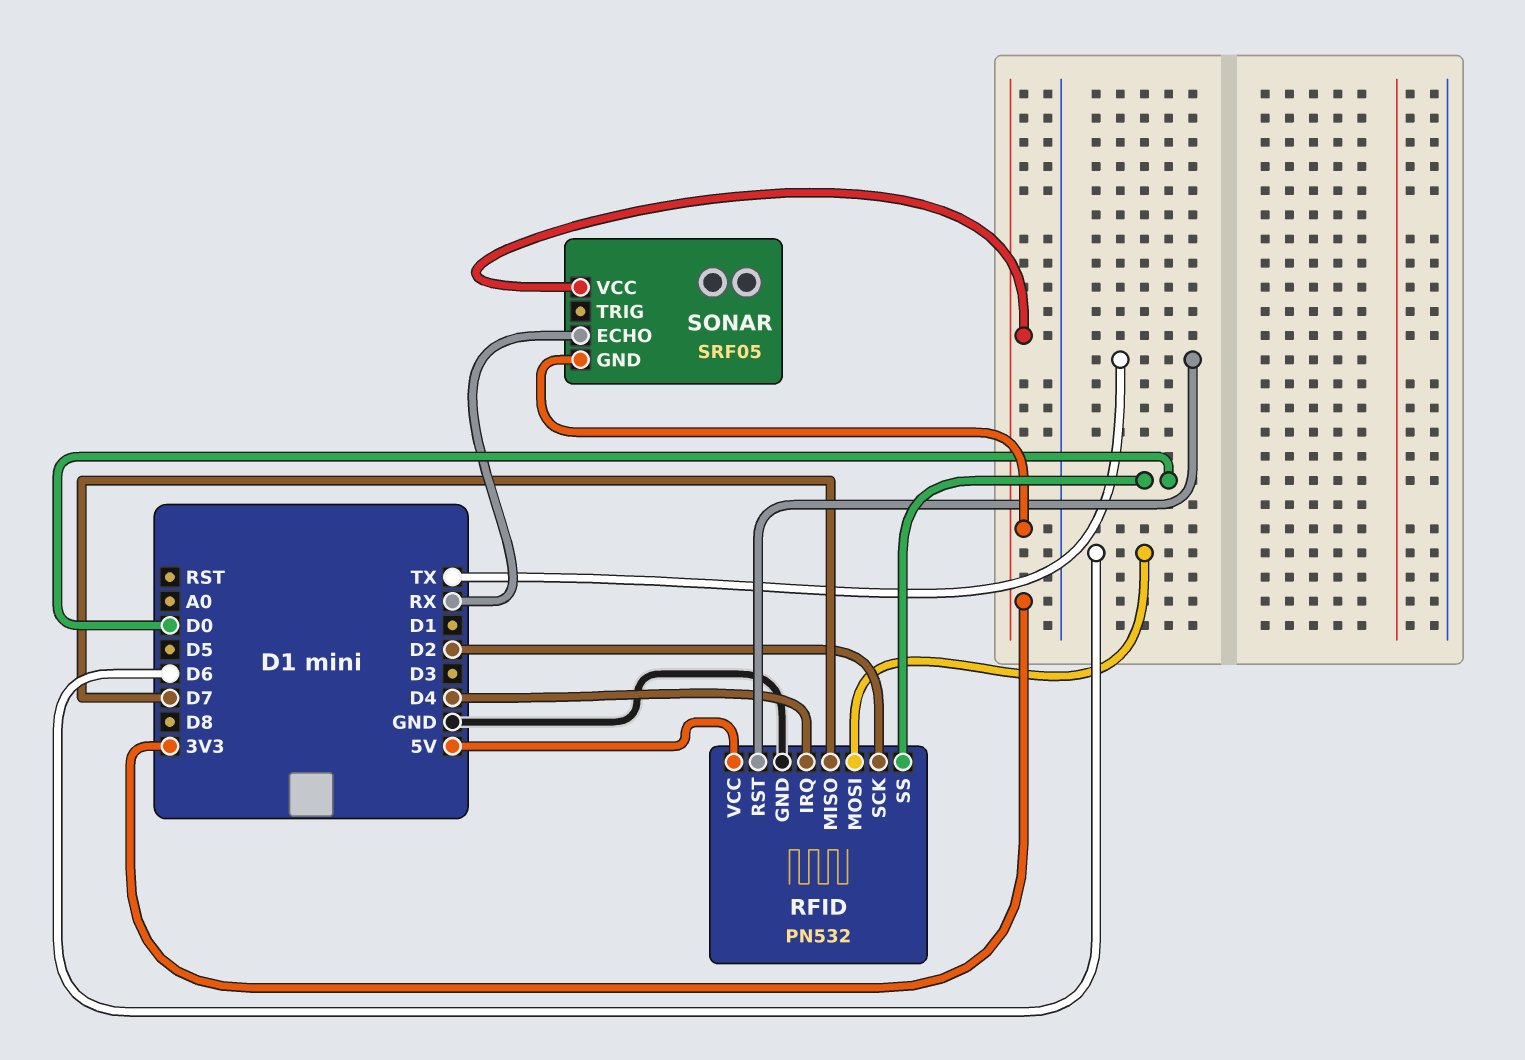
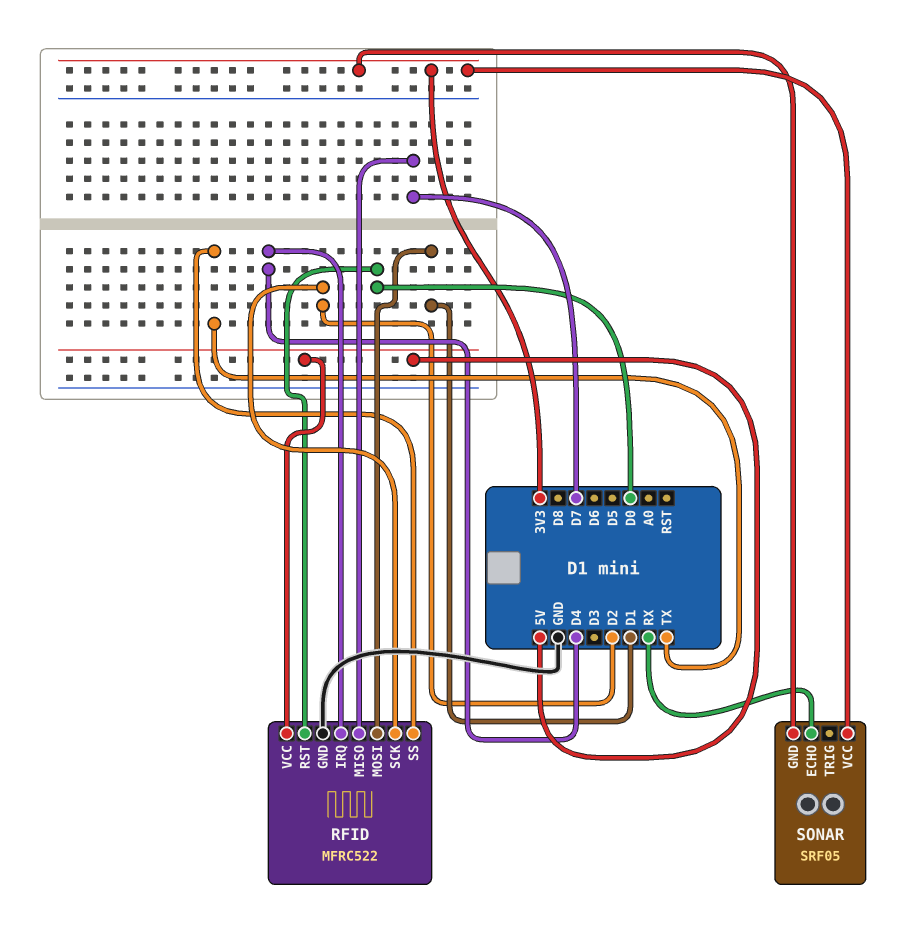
RFID: PN532 -> MFRC522
RFID pin MOSI: D6 -> D1
RFID pin RST: TX -> D0
RFID pin SS: D0 -> TX

